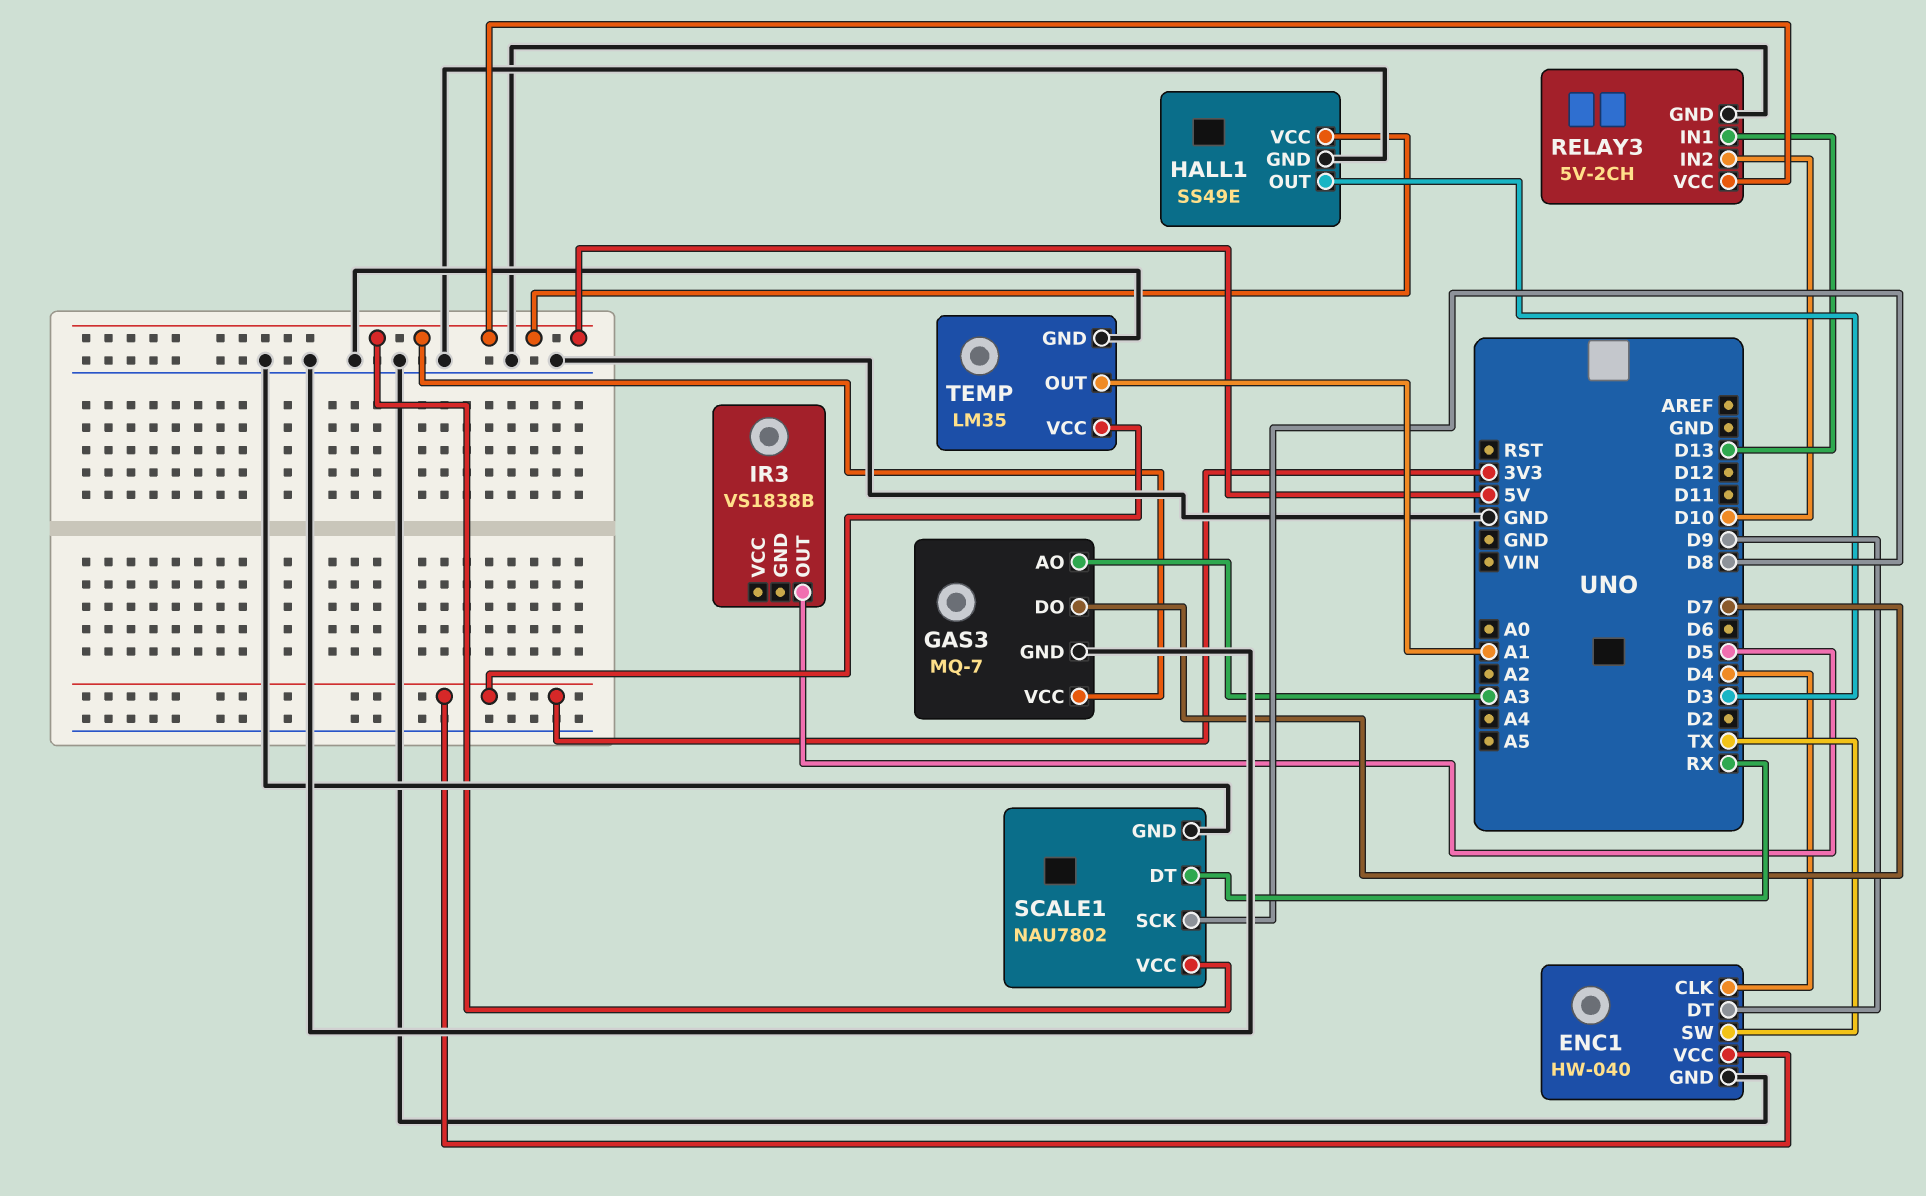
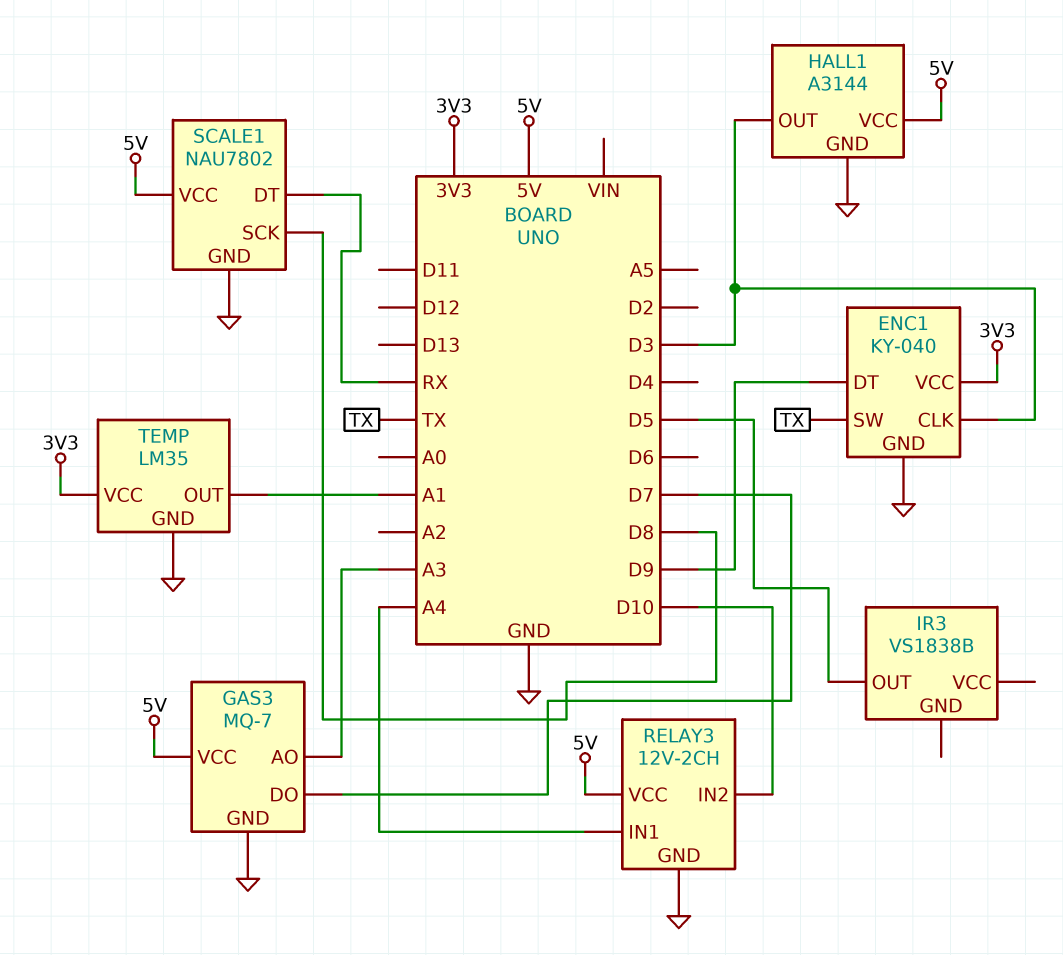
ENC1: HW-040 -> KY-040
ENC1 pin CLK: D4 -> D3
HALL1: SS49E -> A3144
RELAY3: 5V-2CH -> 12V-2CH
RELAY3 pin IN1: D13 -> A4

